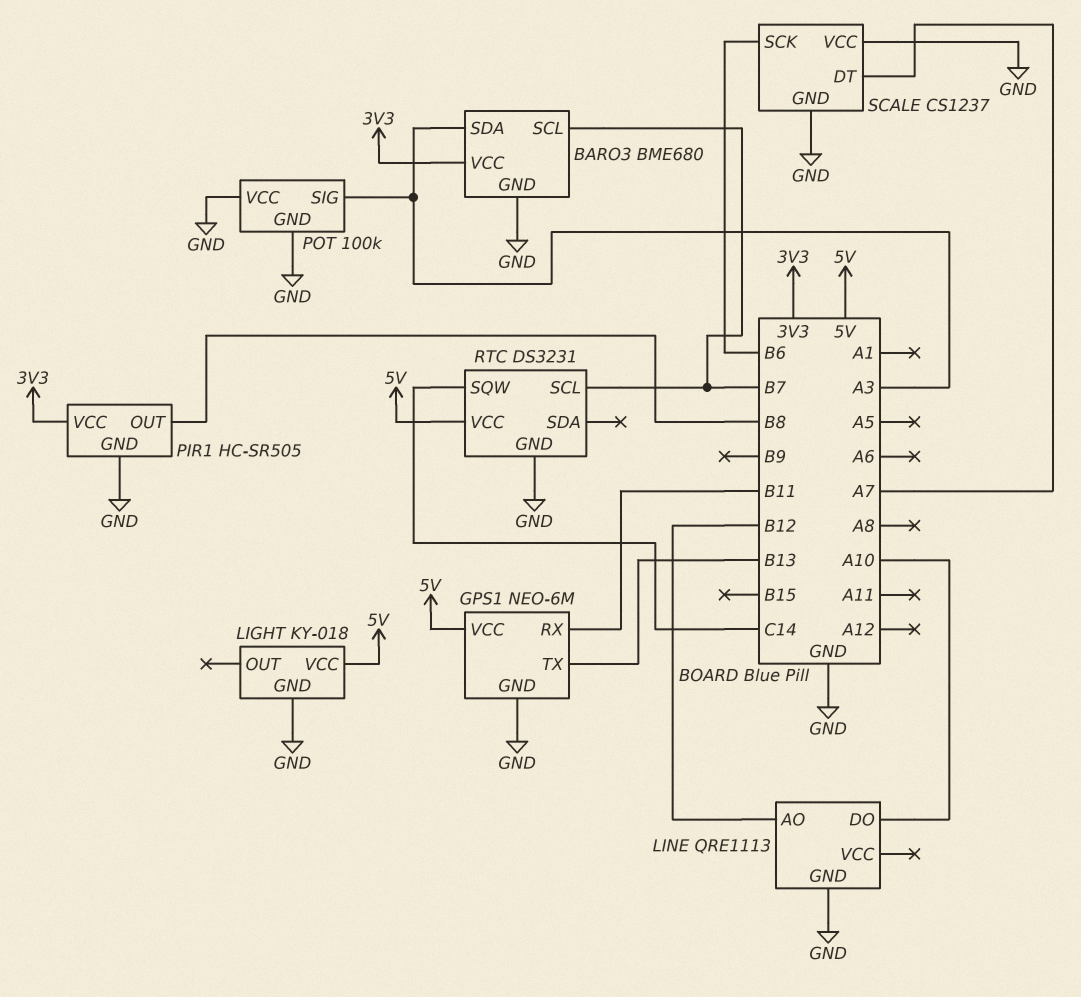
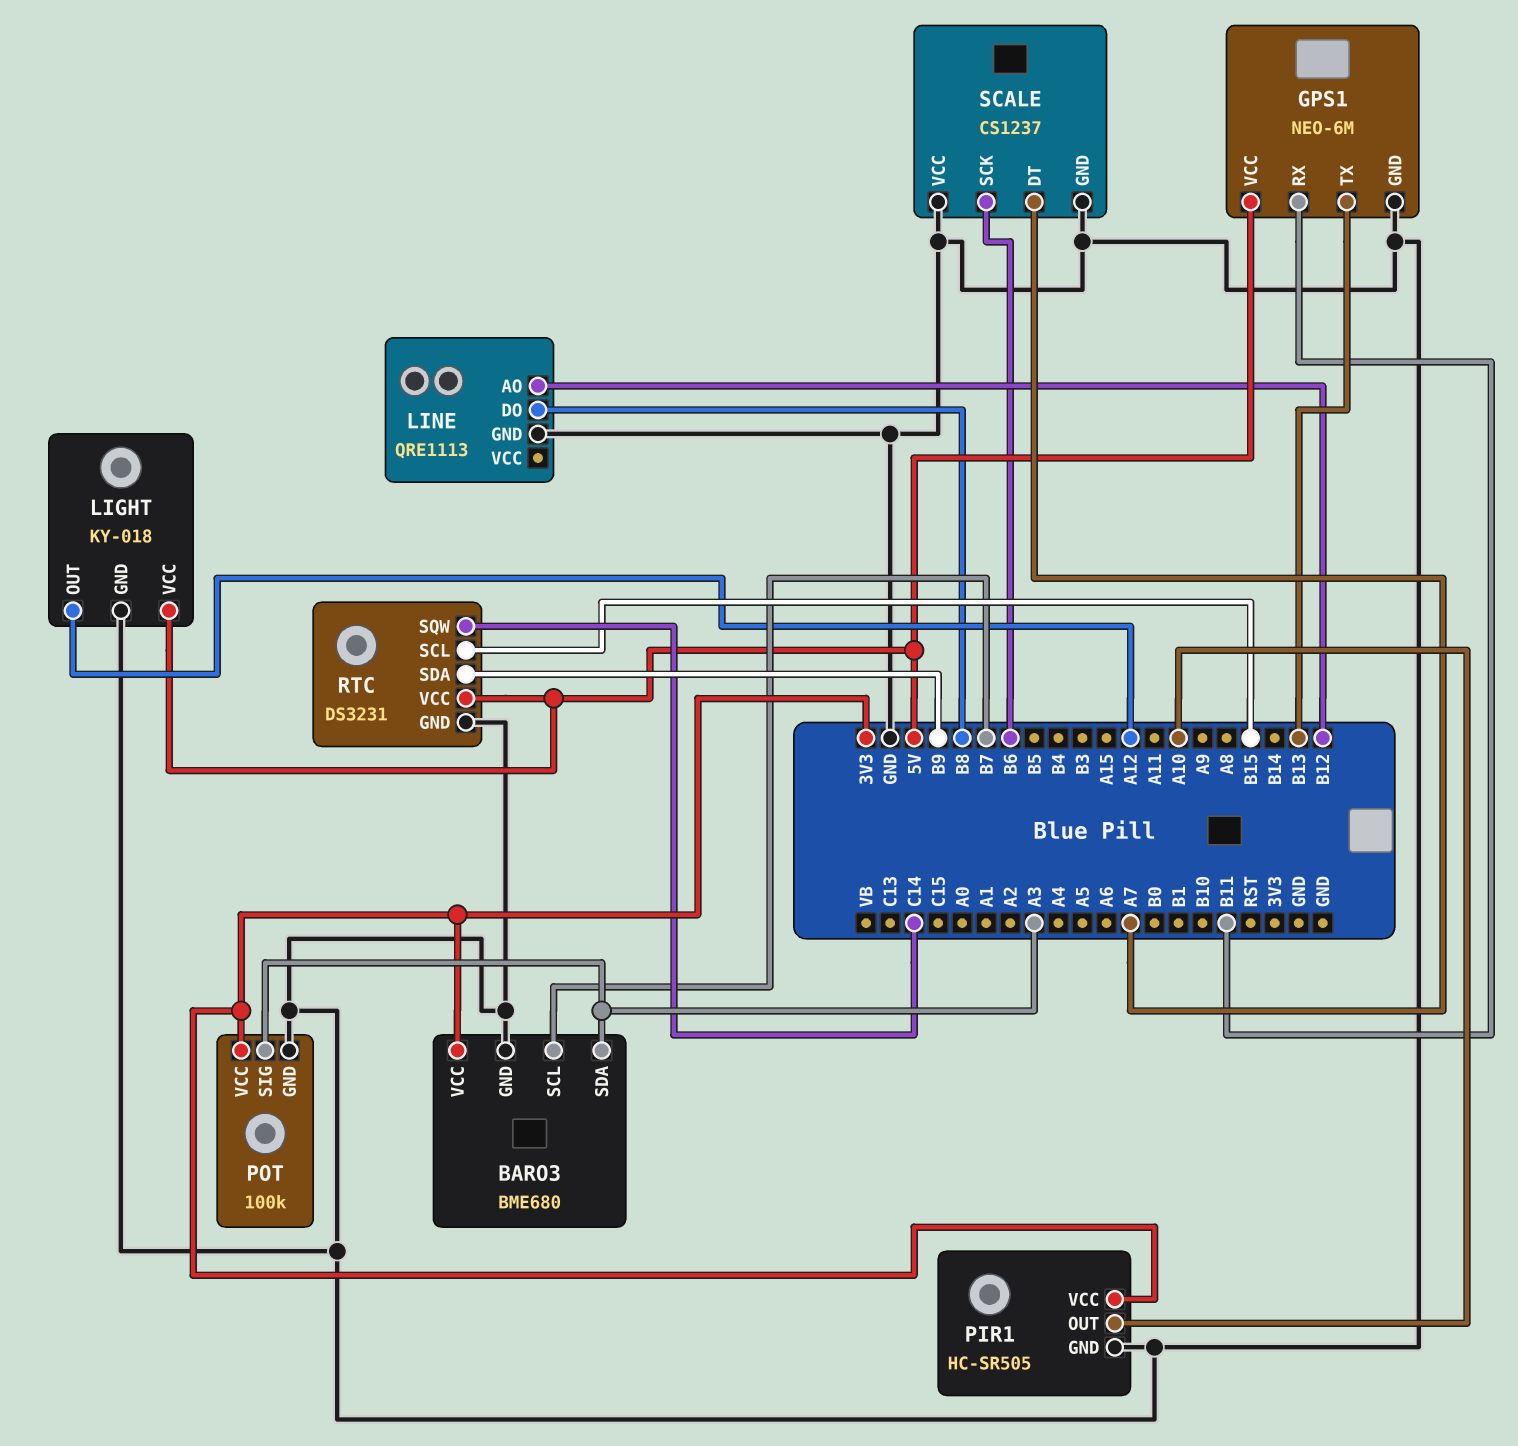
LIGHT pin OUT: none -> A12
LINE pin DO: A10 -> B8
PIR1 pin OUT: B8 -> A10
POT pin VCC: GND -> 3V3
RTC pin SCL: B7 -> B15
RTC pin SDA: none -> B9

